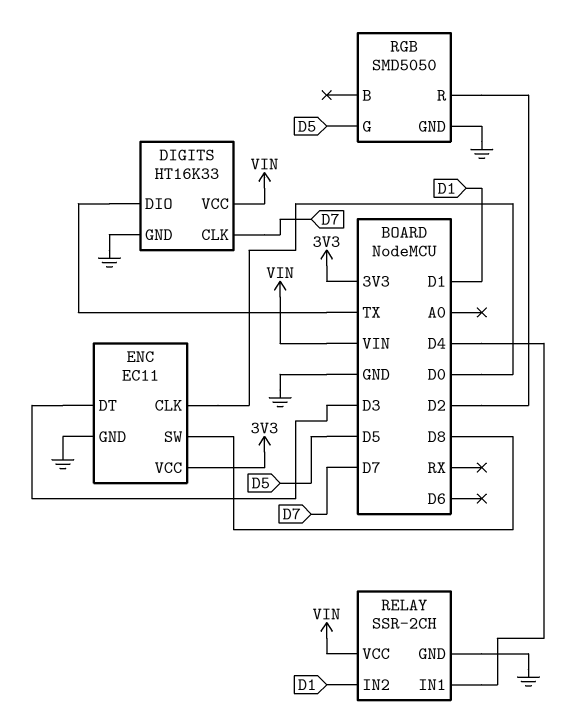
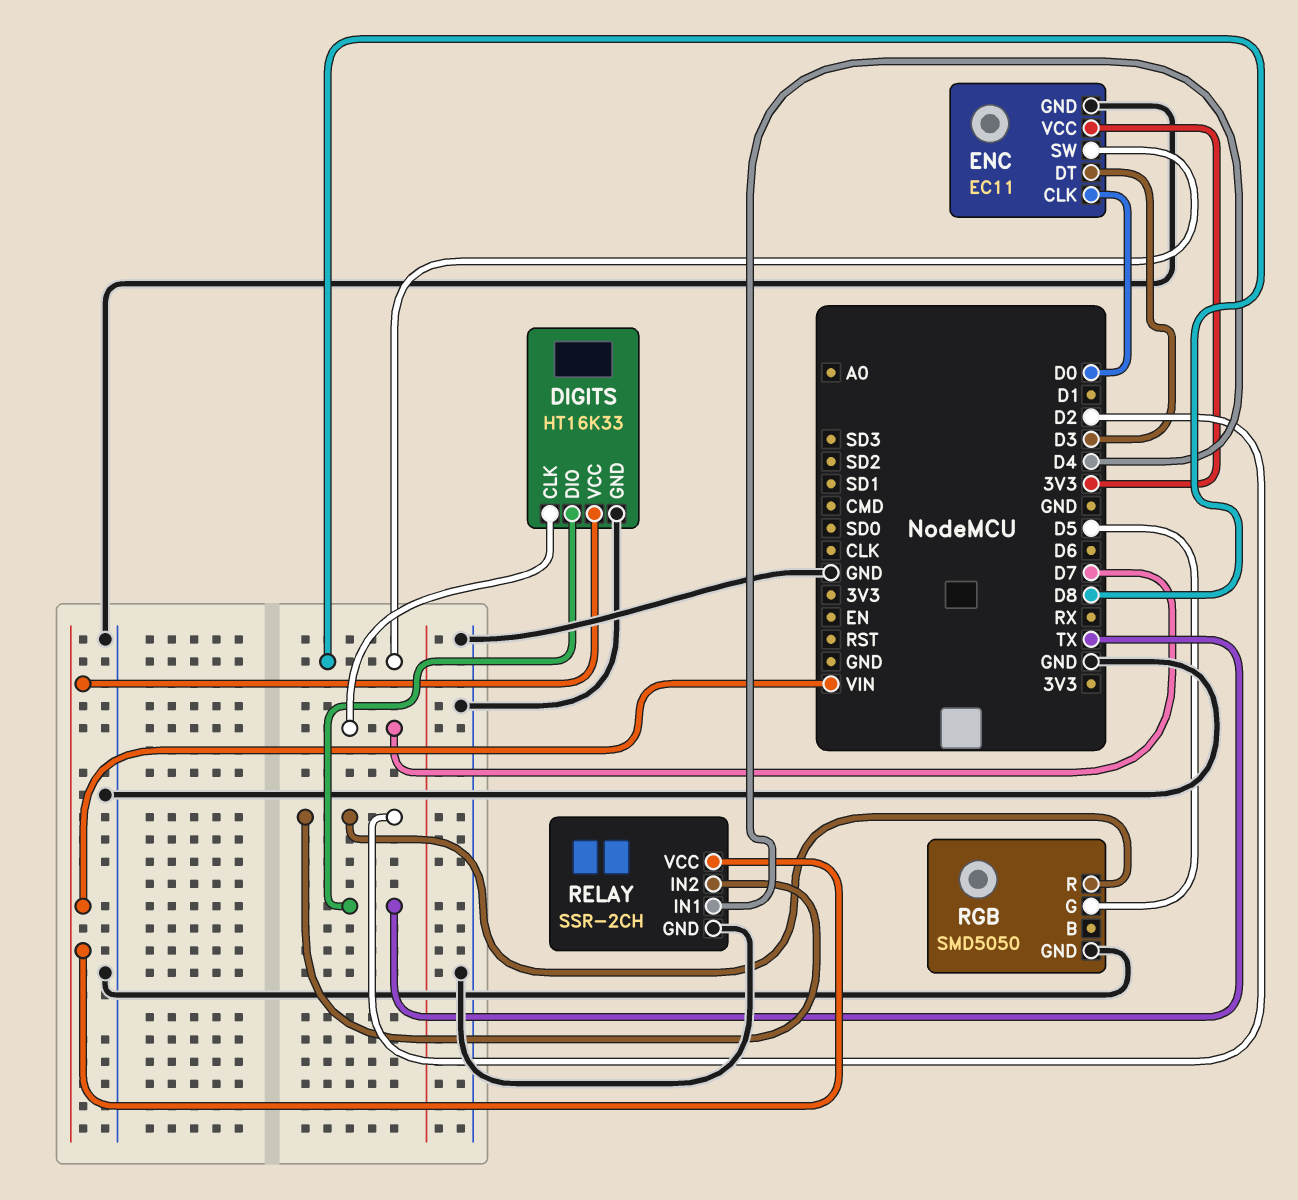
RELAY pin IN2: D1 -> D2

